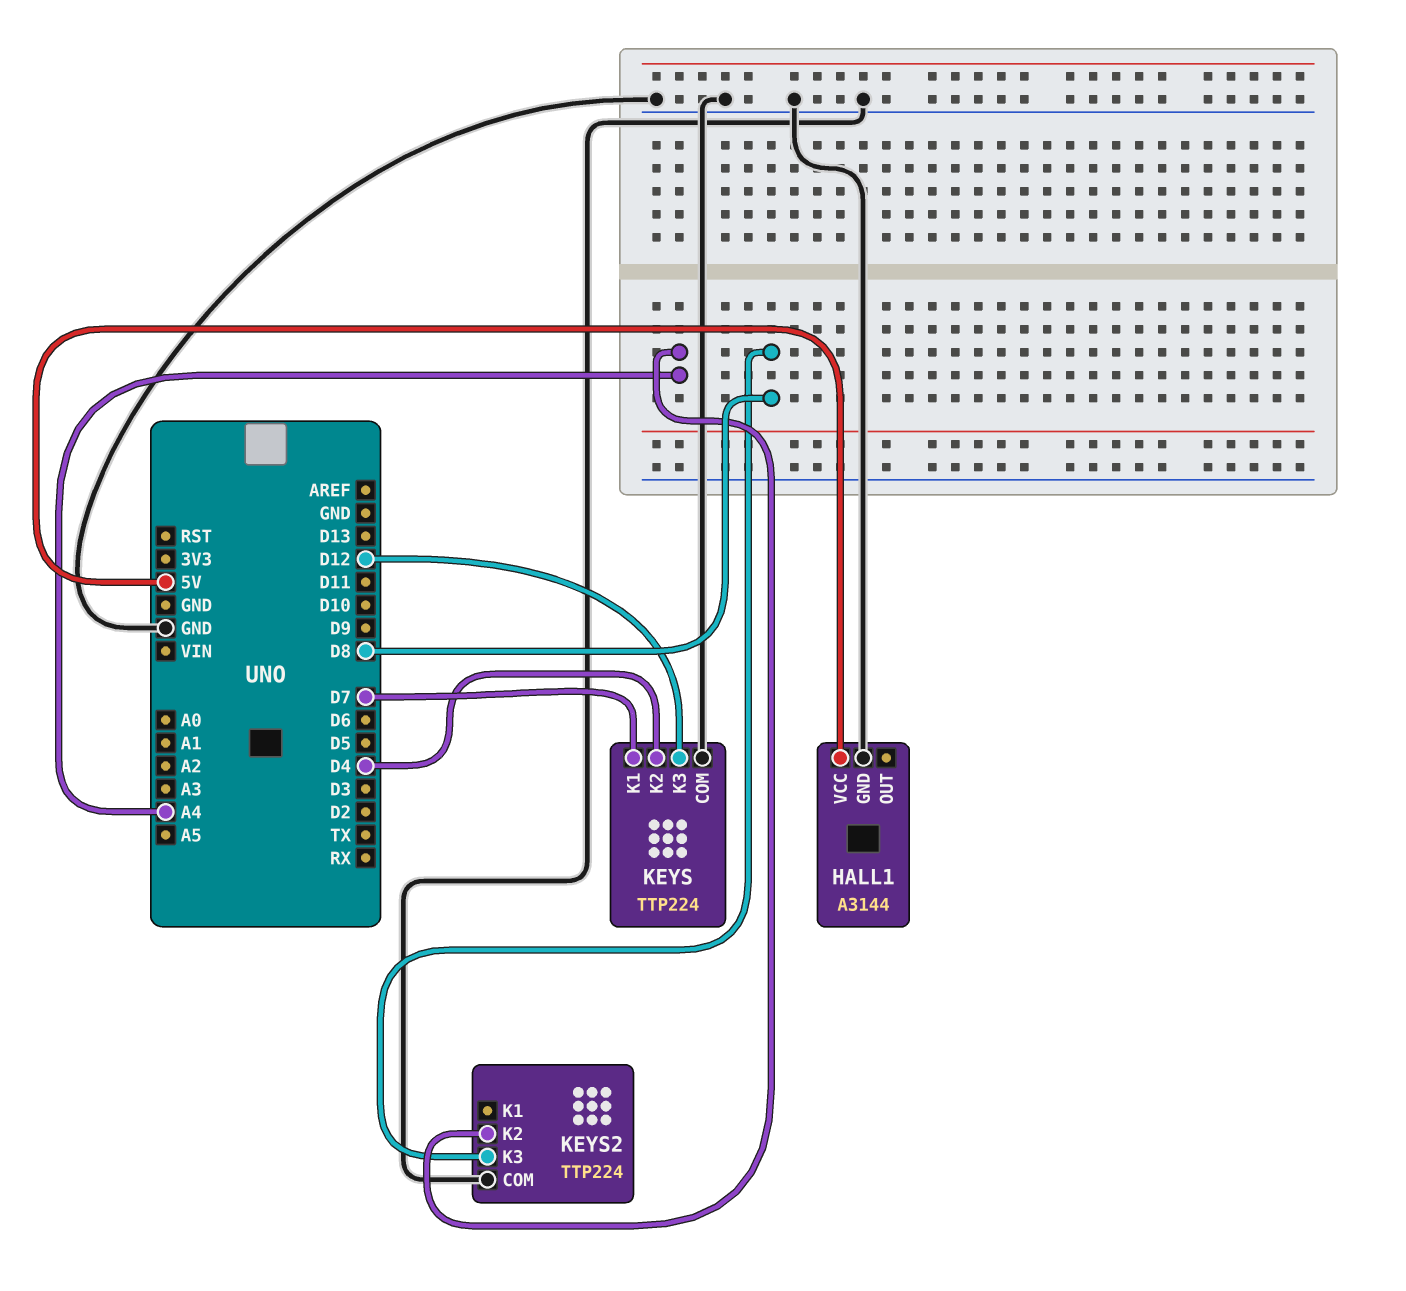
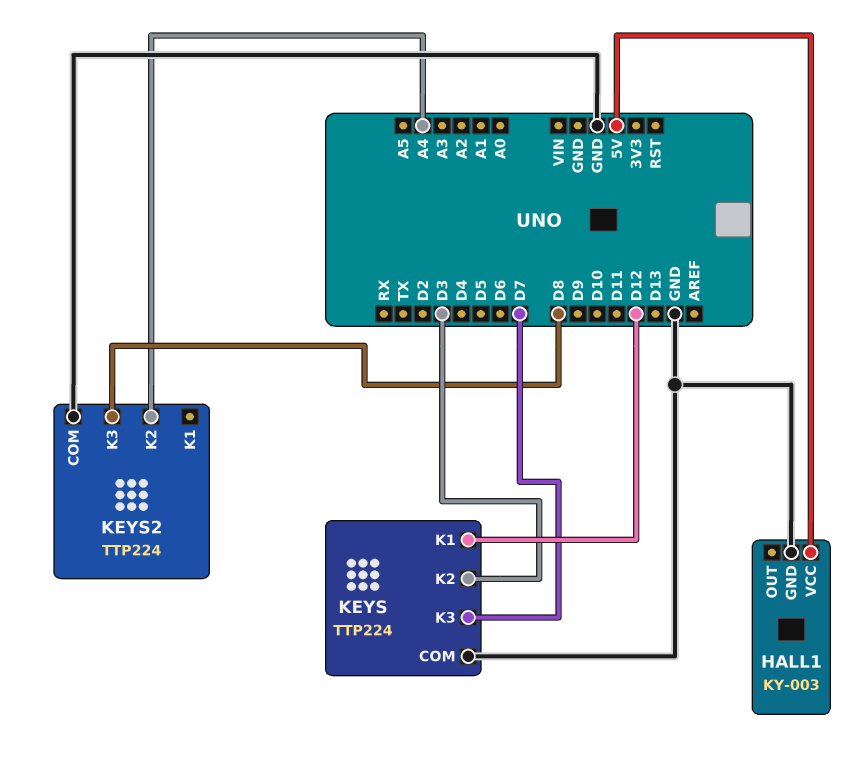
HALL1: A3144 -> KY-003
KEYS pin K1: D7 -> D12
KEYS pin K2: D4 -> D3
KEYS pin K3: D12 -> D7

